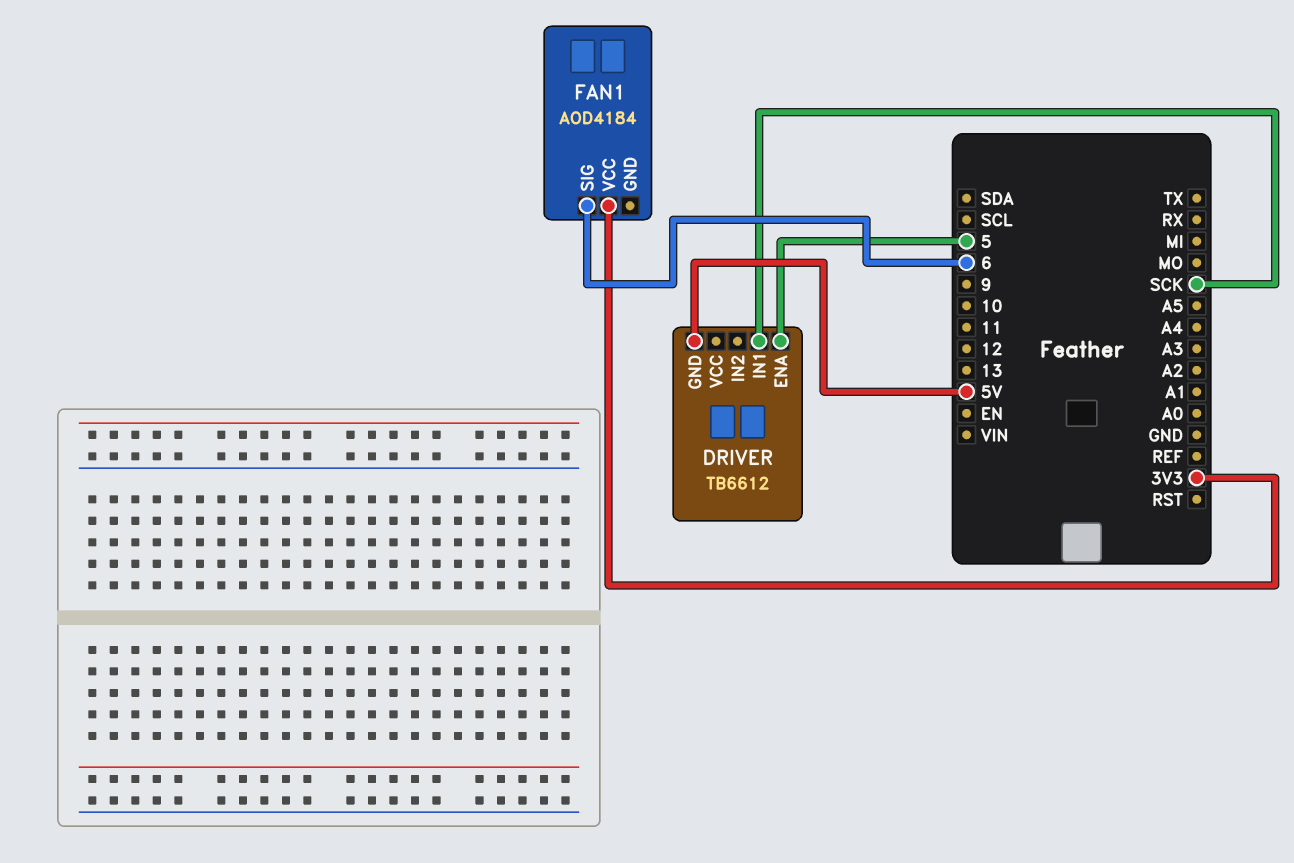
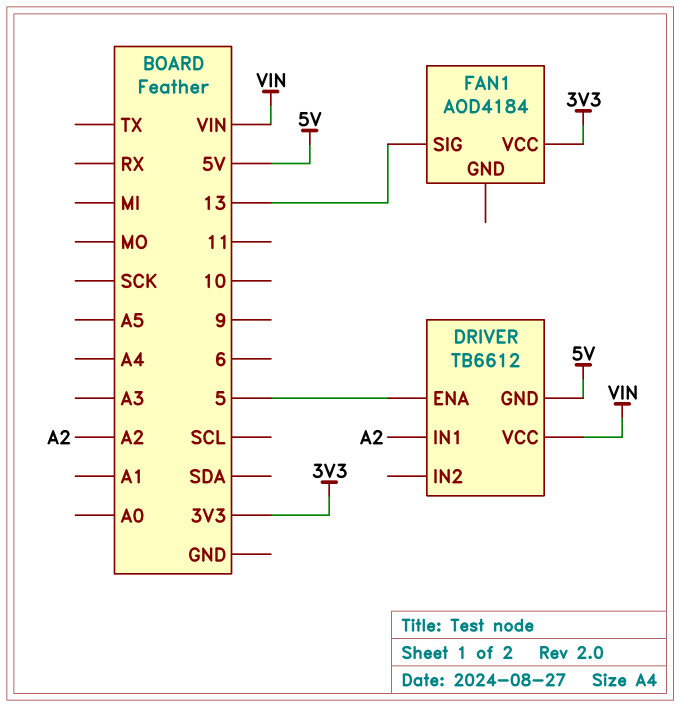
DRIVER pin IN1: SCK -> A2
DRIVER pin VCC: none -> VIN
FAN1 pin SIG: 6 -> 13

